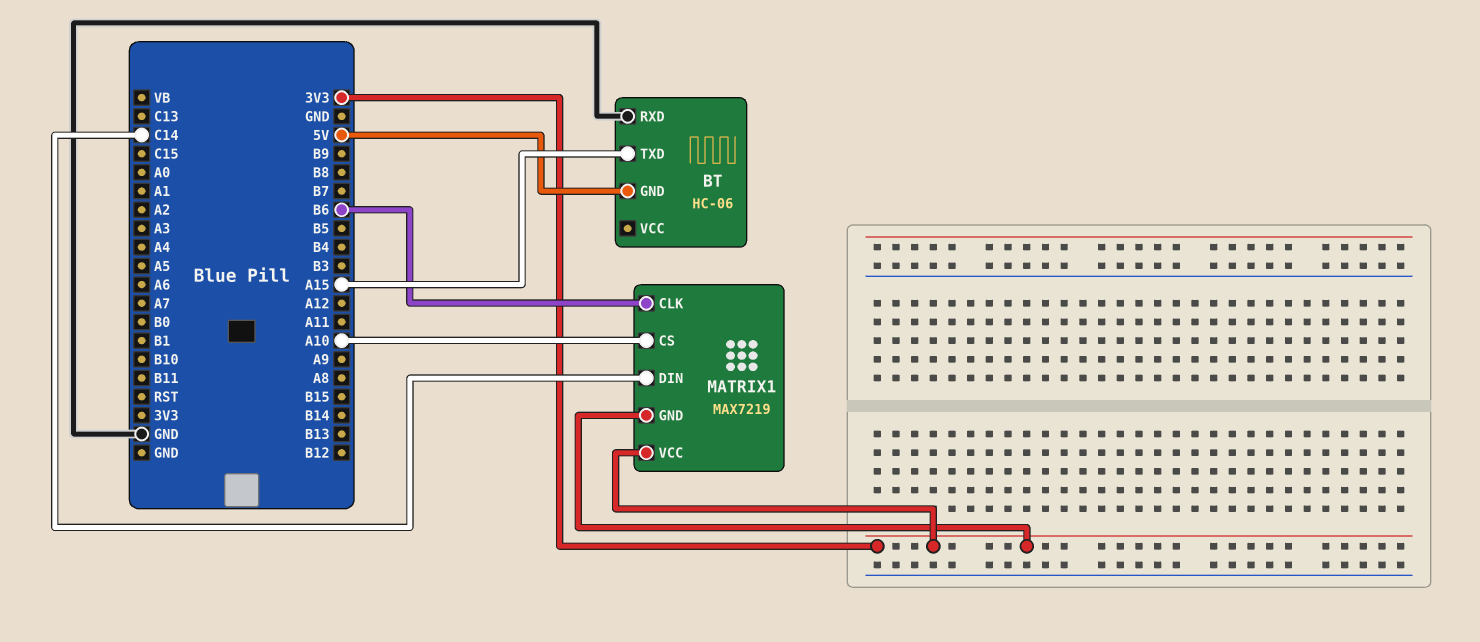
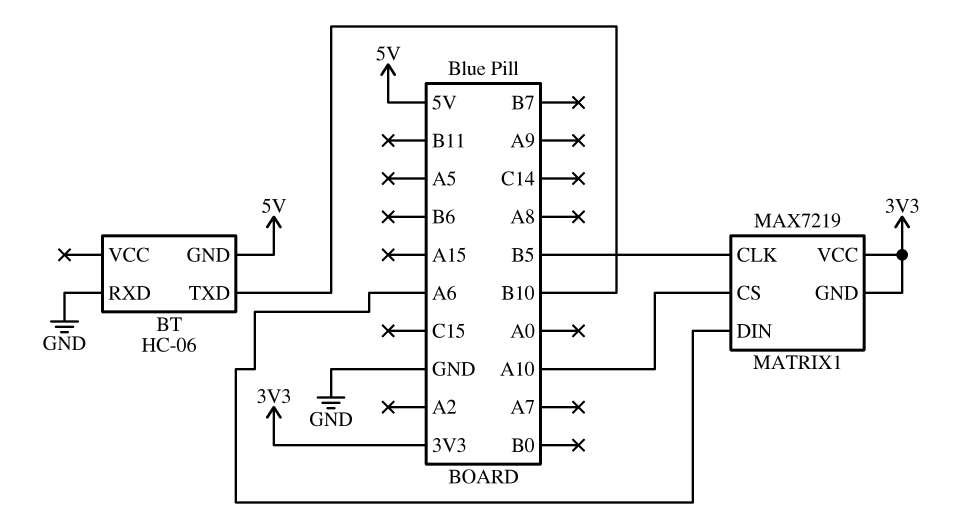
BT pin TXD: A15 -> B10
MATRIX1 pin CLK: B6 -> B5
MATRIX1 pin DIN: C14 -> A6

